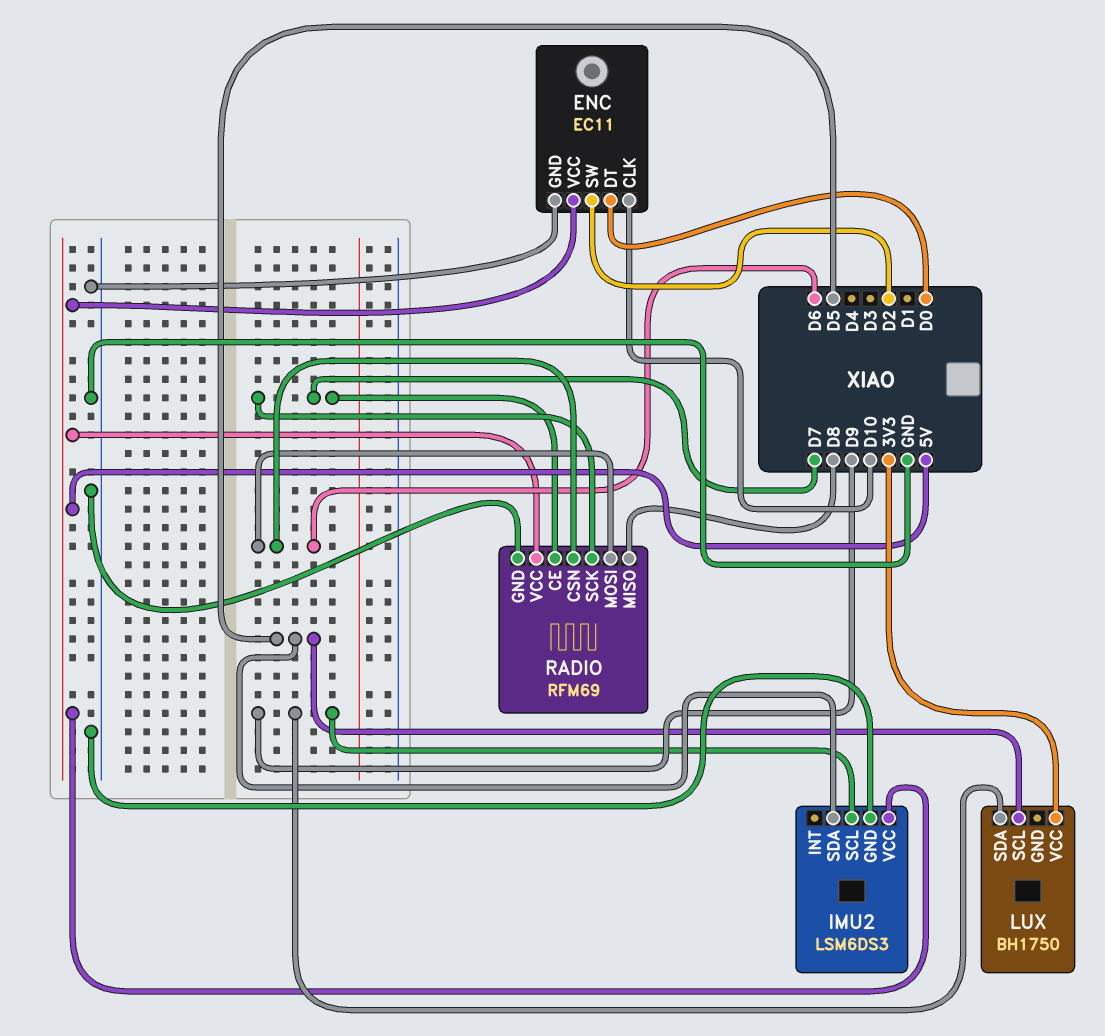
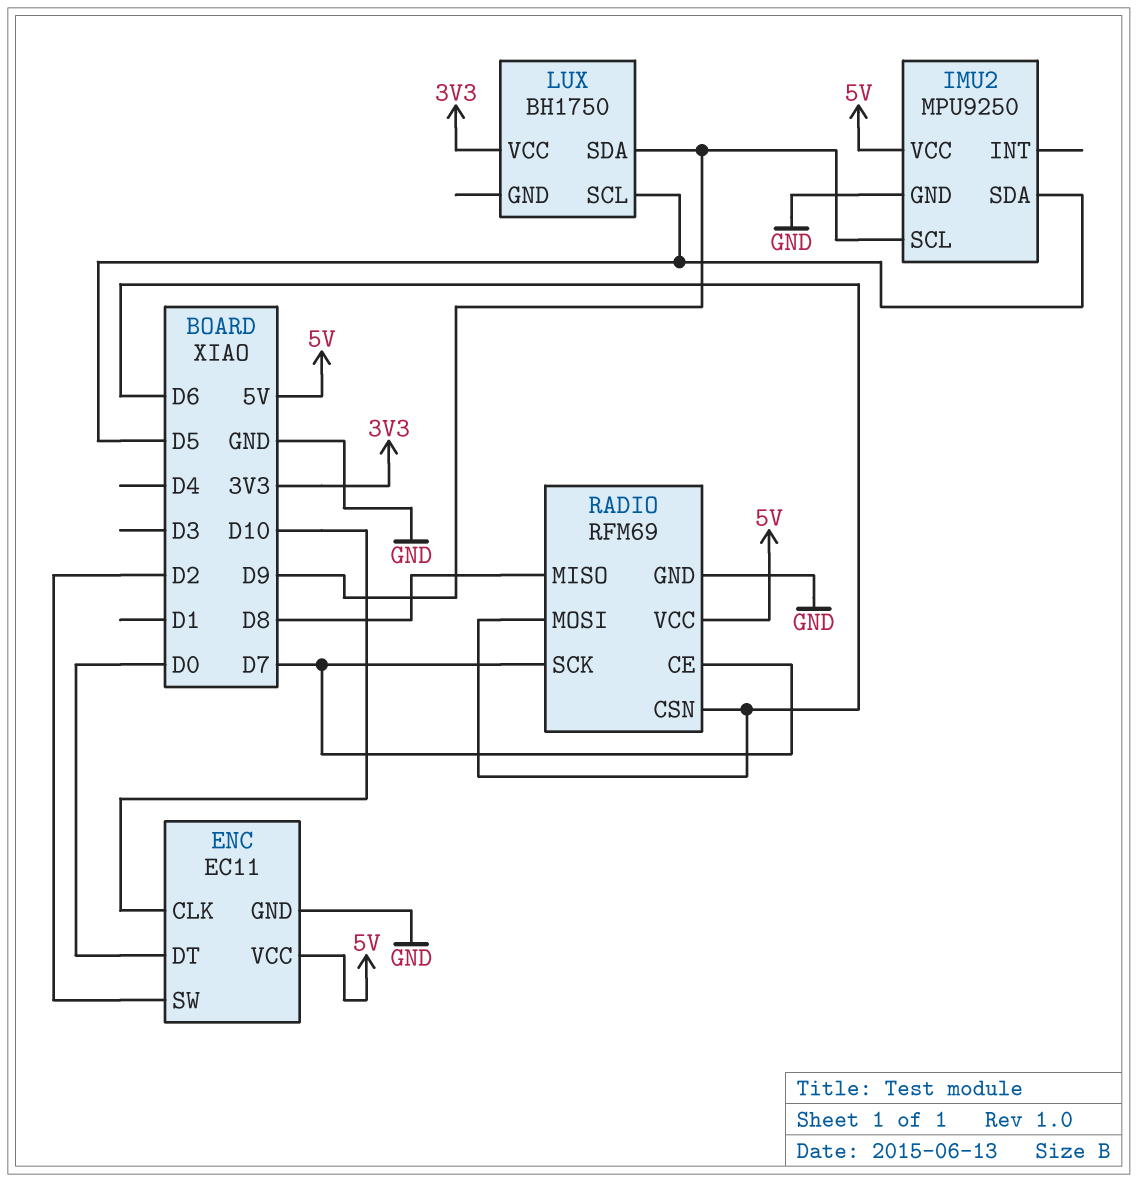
IMU2: LSM6DS3 -> MPU9250

